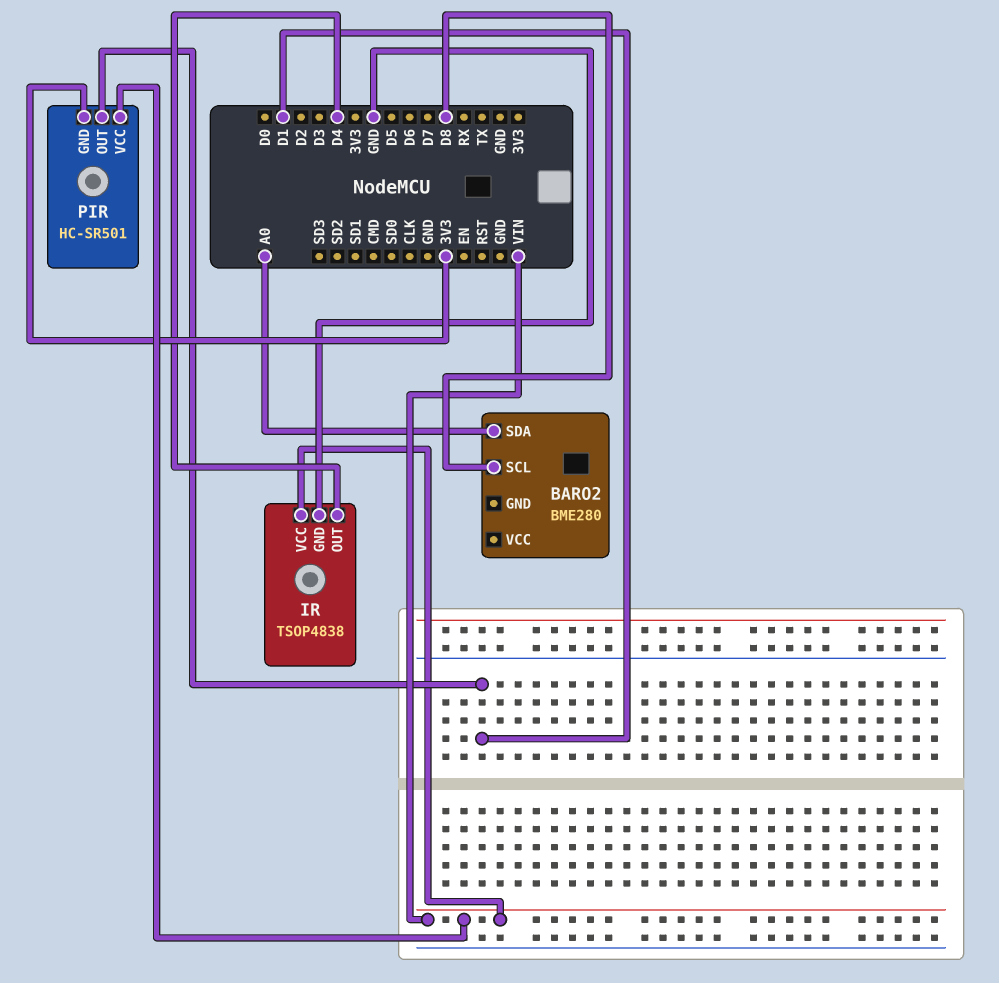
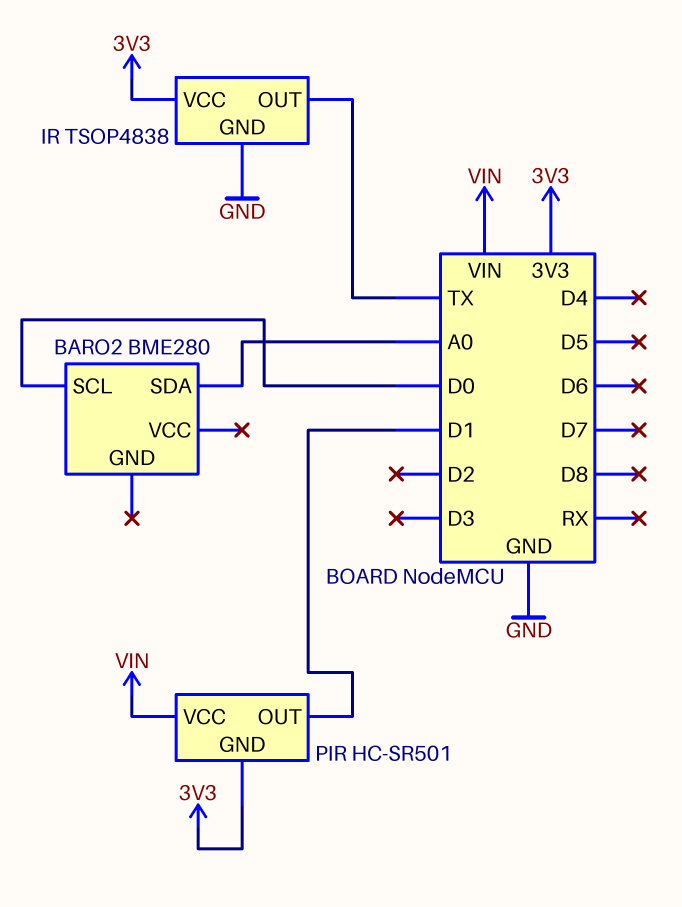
BARO2 pin SCL: D8 -> D0
IR pin OUT: D4 -> TX
IR pin VCC: VIN -> 3V3

